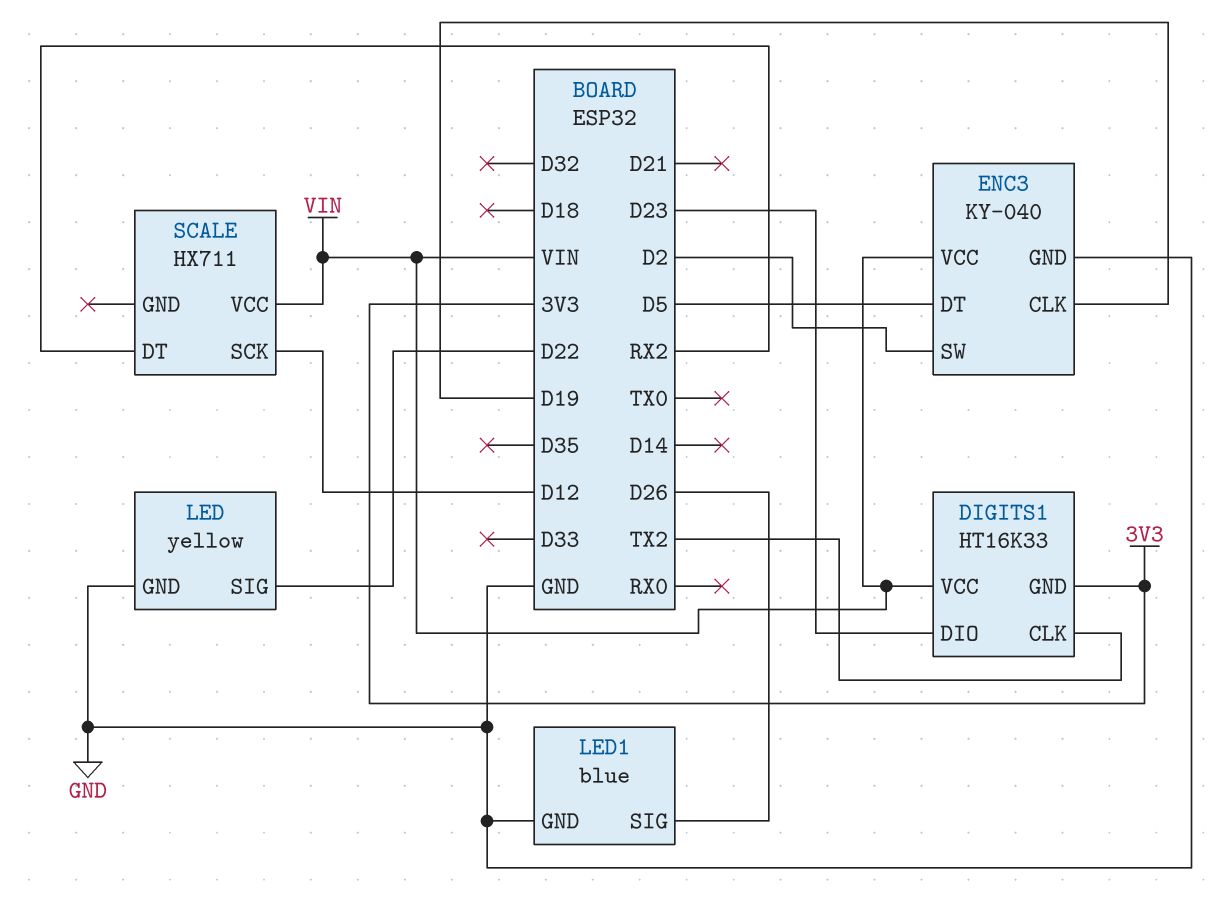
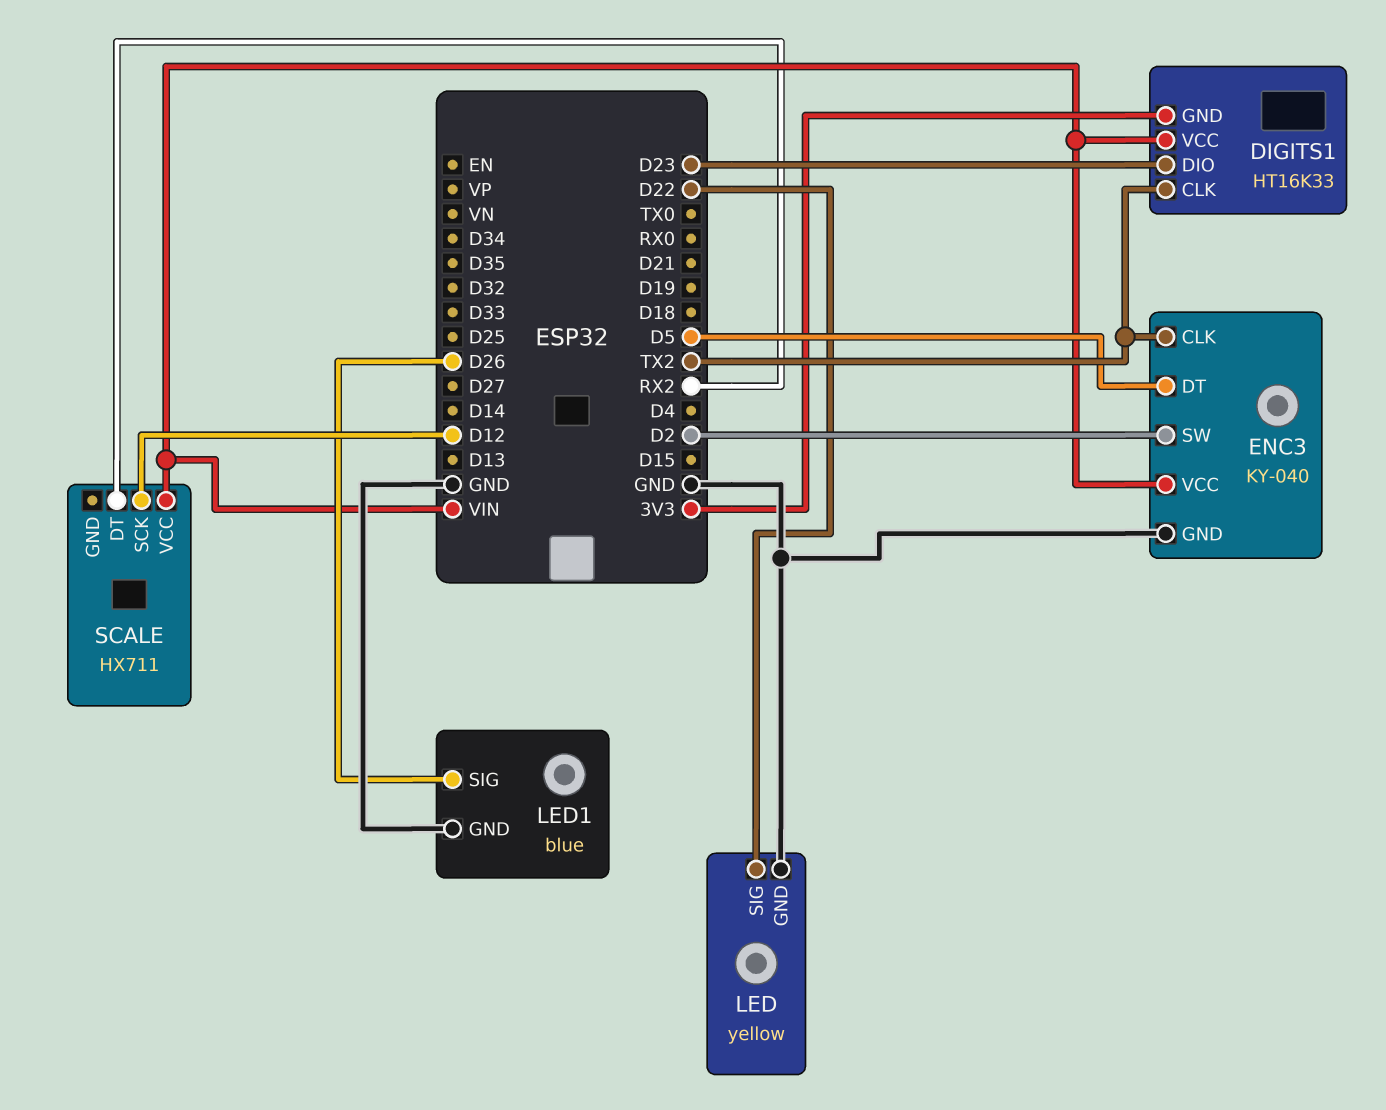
ENC3 pin CLK: D19 -> TX2

